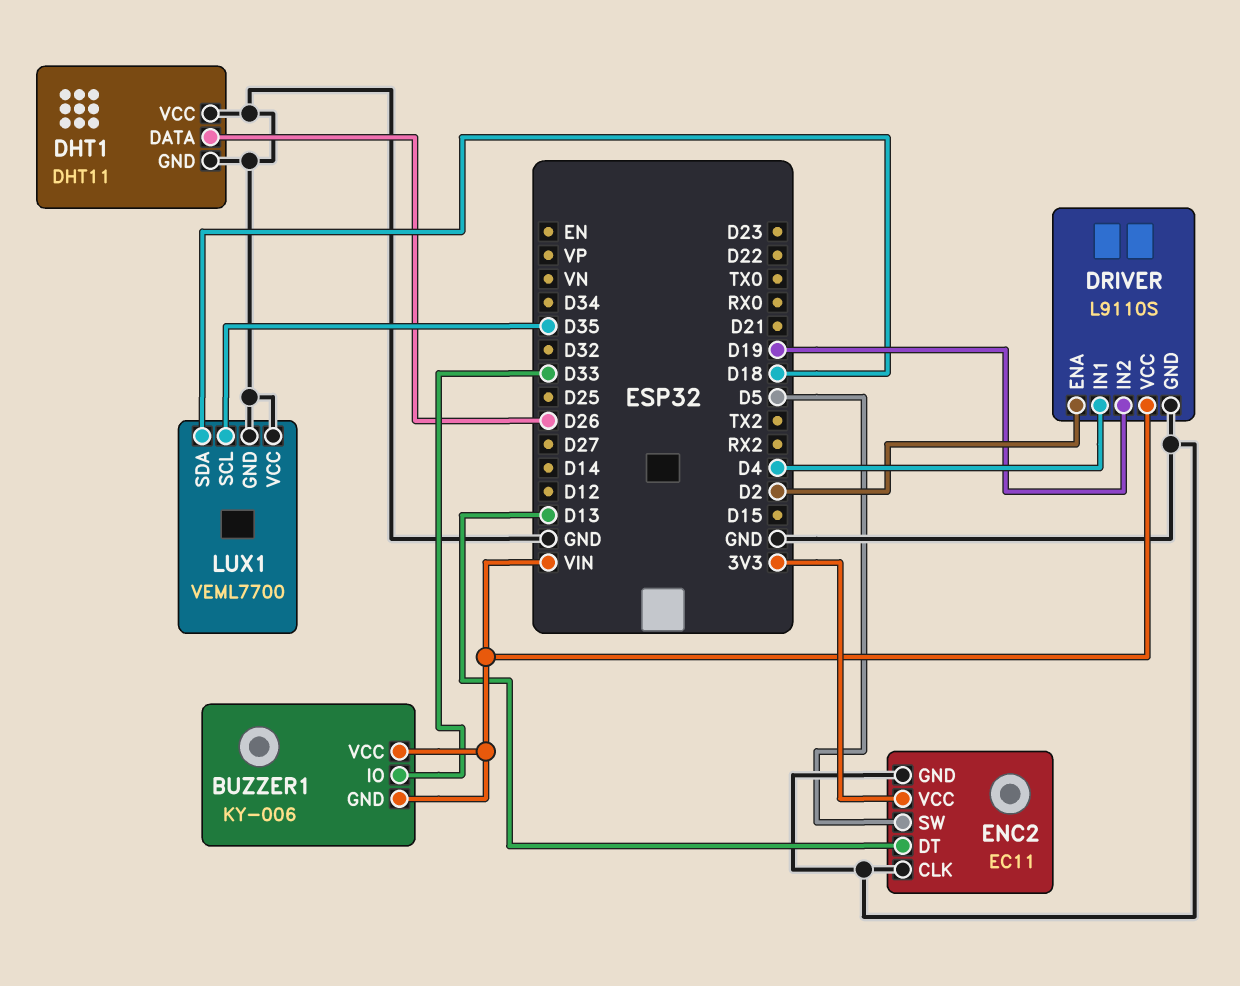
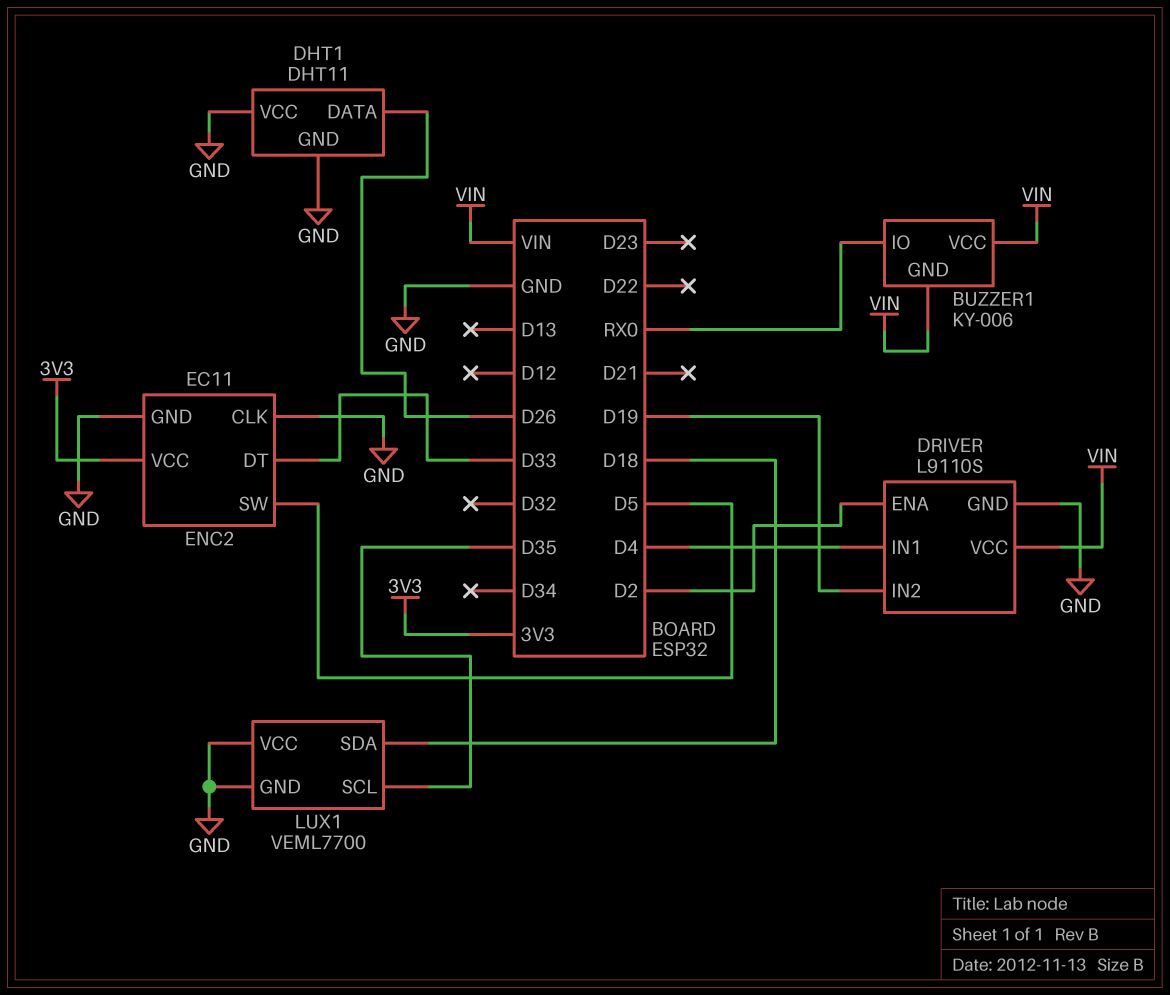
BUZZER1 pin IO: D33 -> RX0
ENC2 pin DT: D13 -> D33

